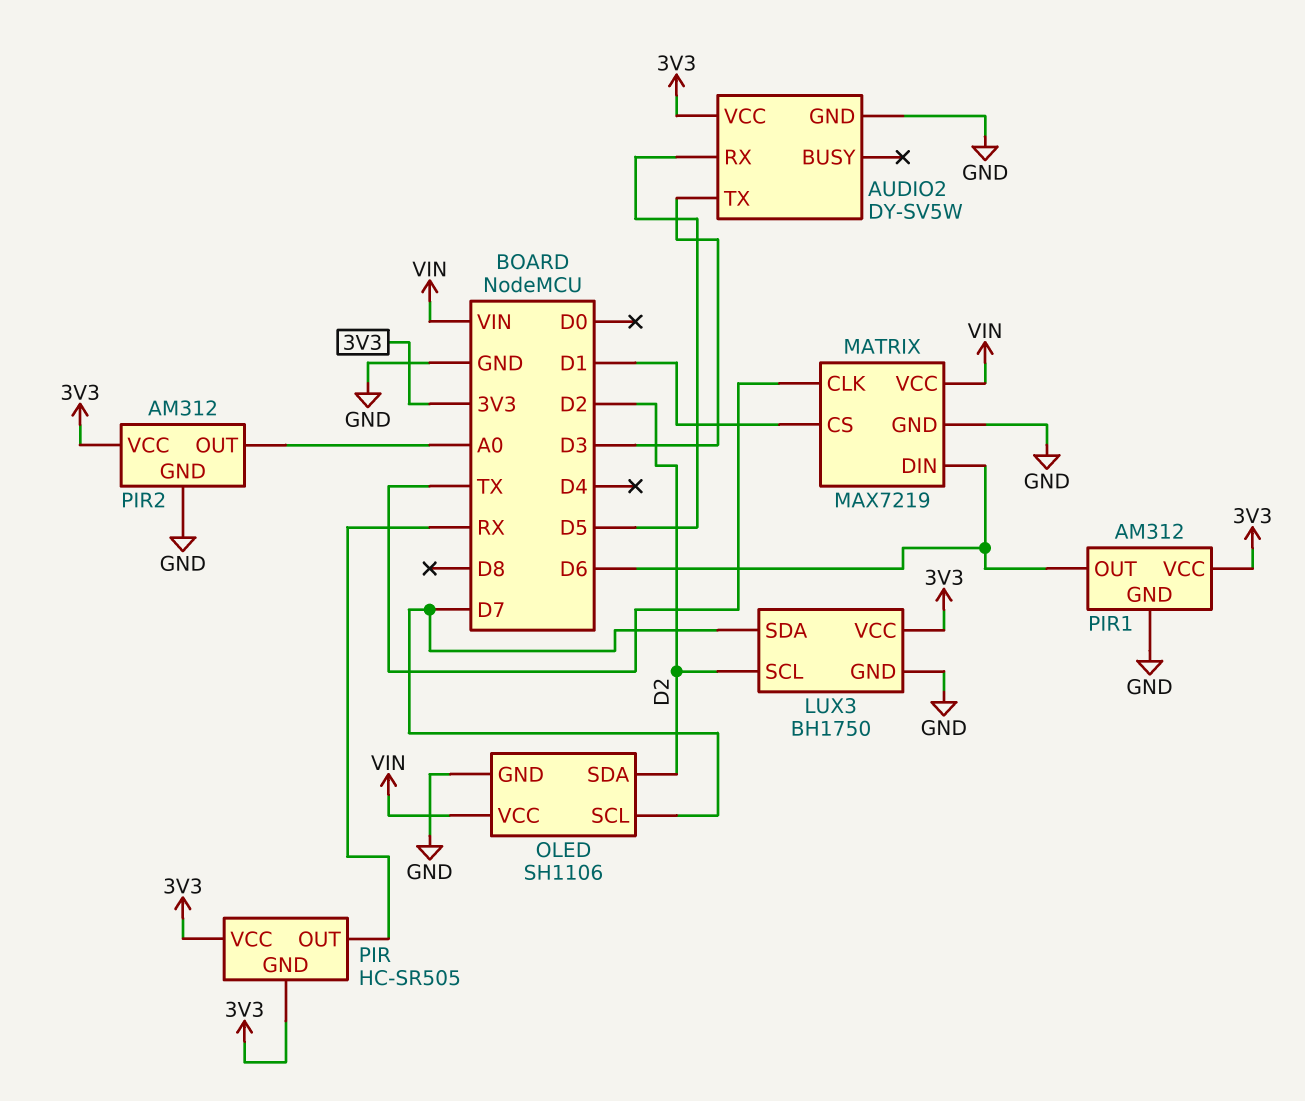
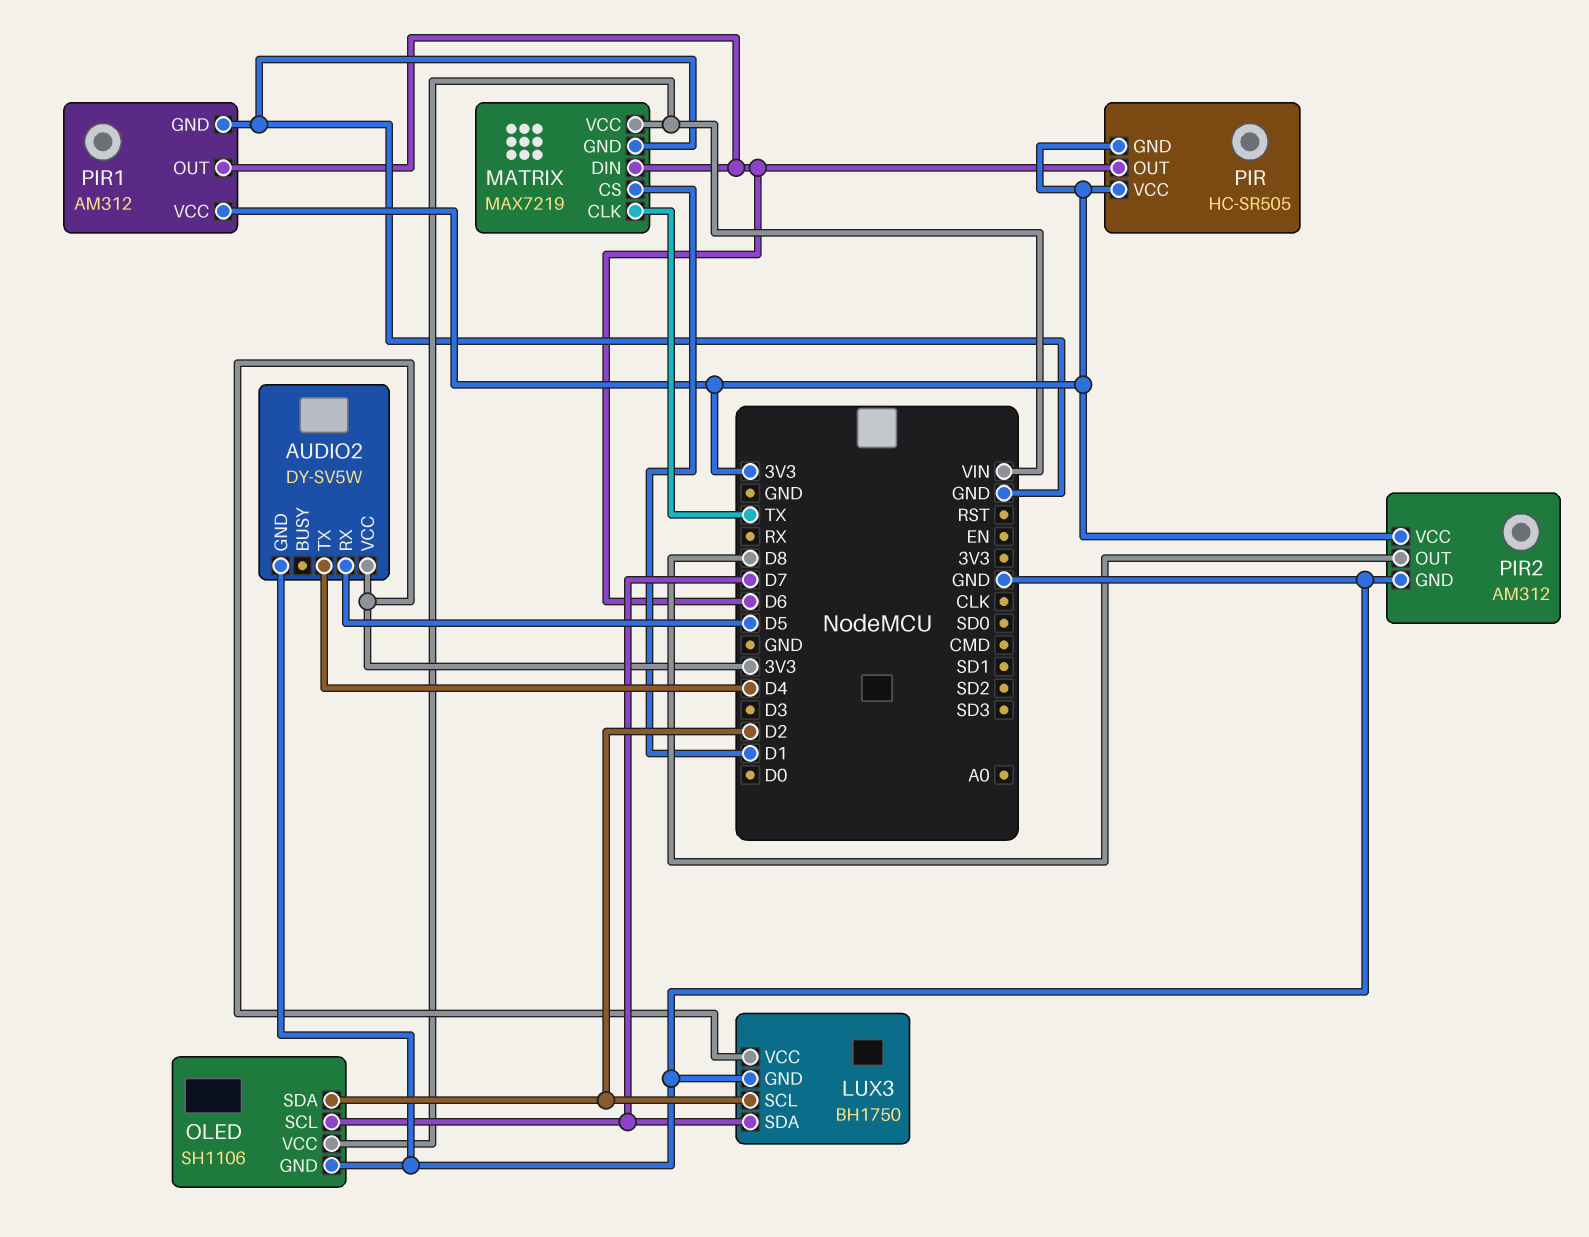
AUDIO2 pin TX: D3 -> D4
PIR pin OUT: RX -> D6
PIR2 pin OUT: A0 -> D8

